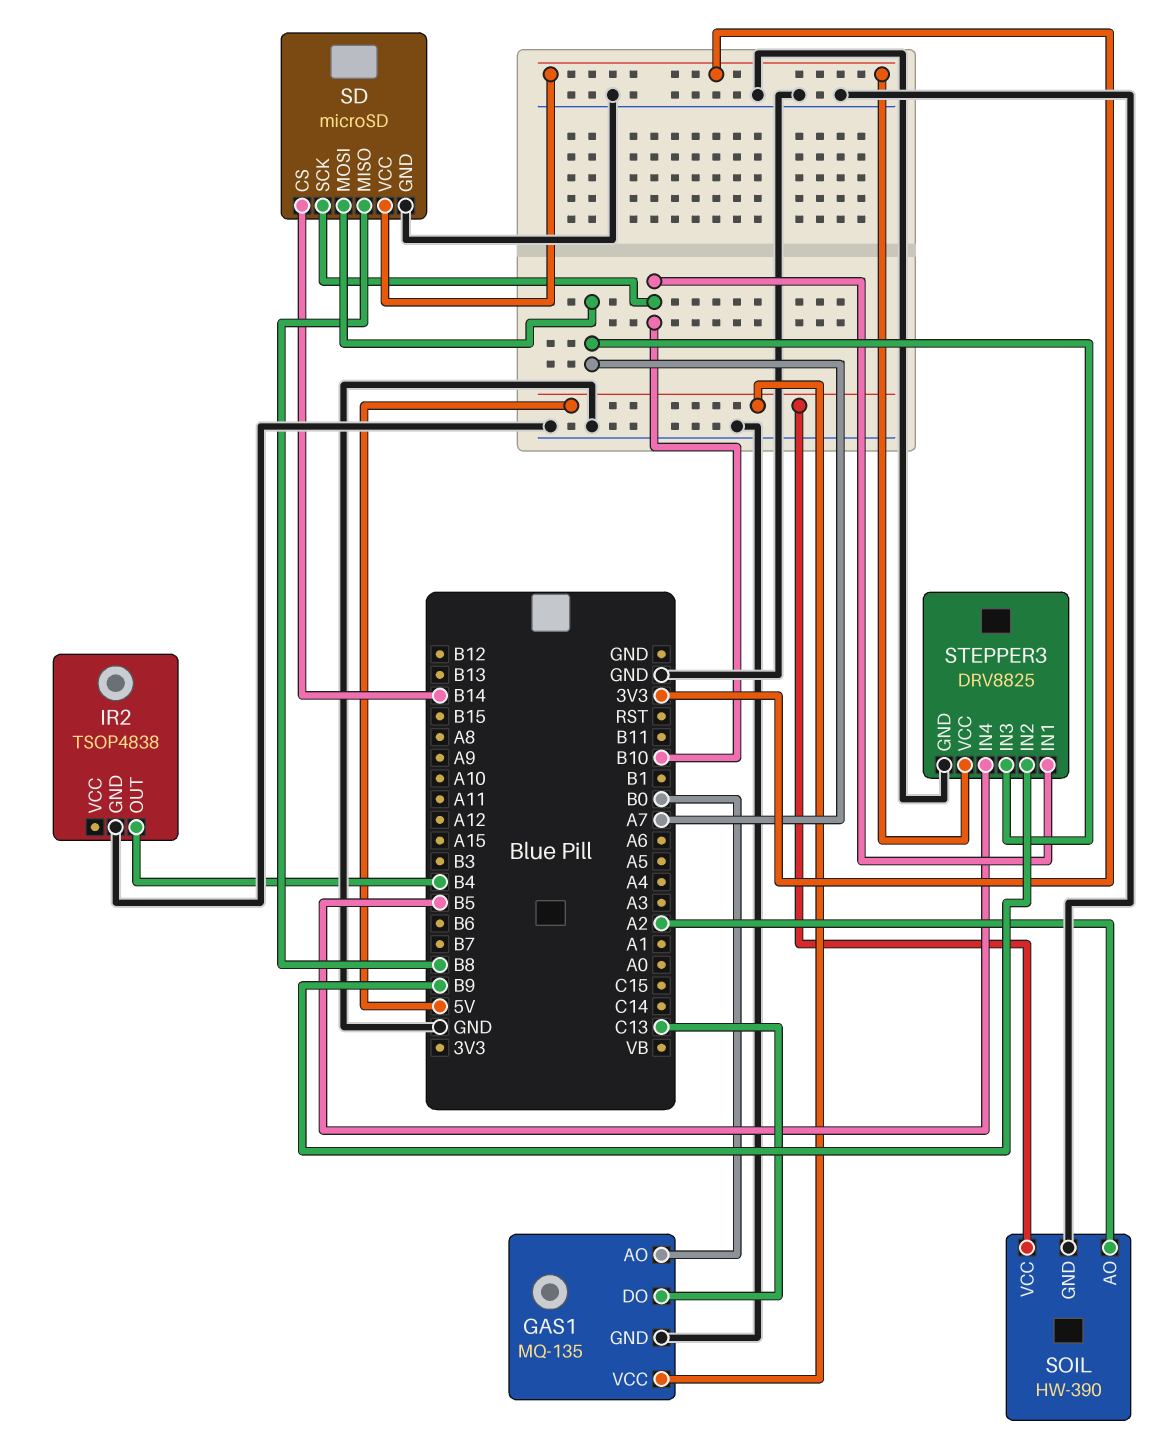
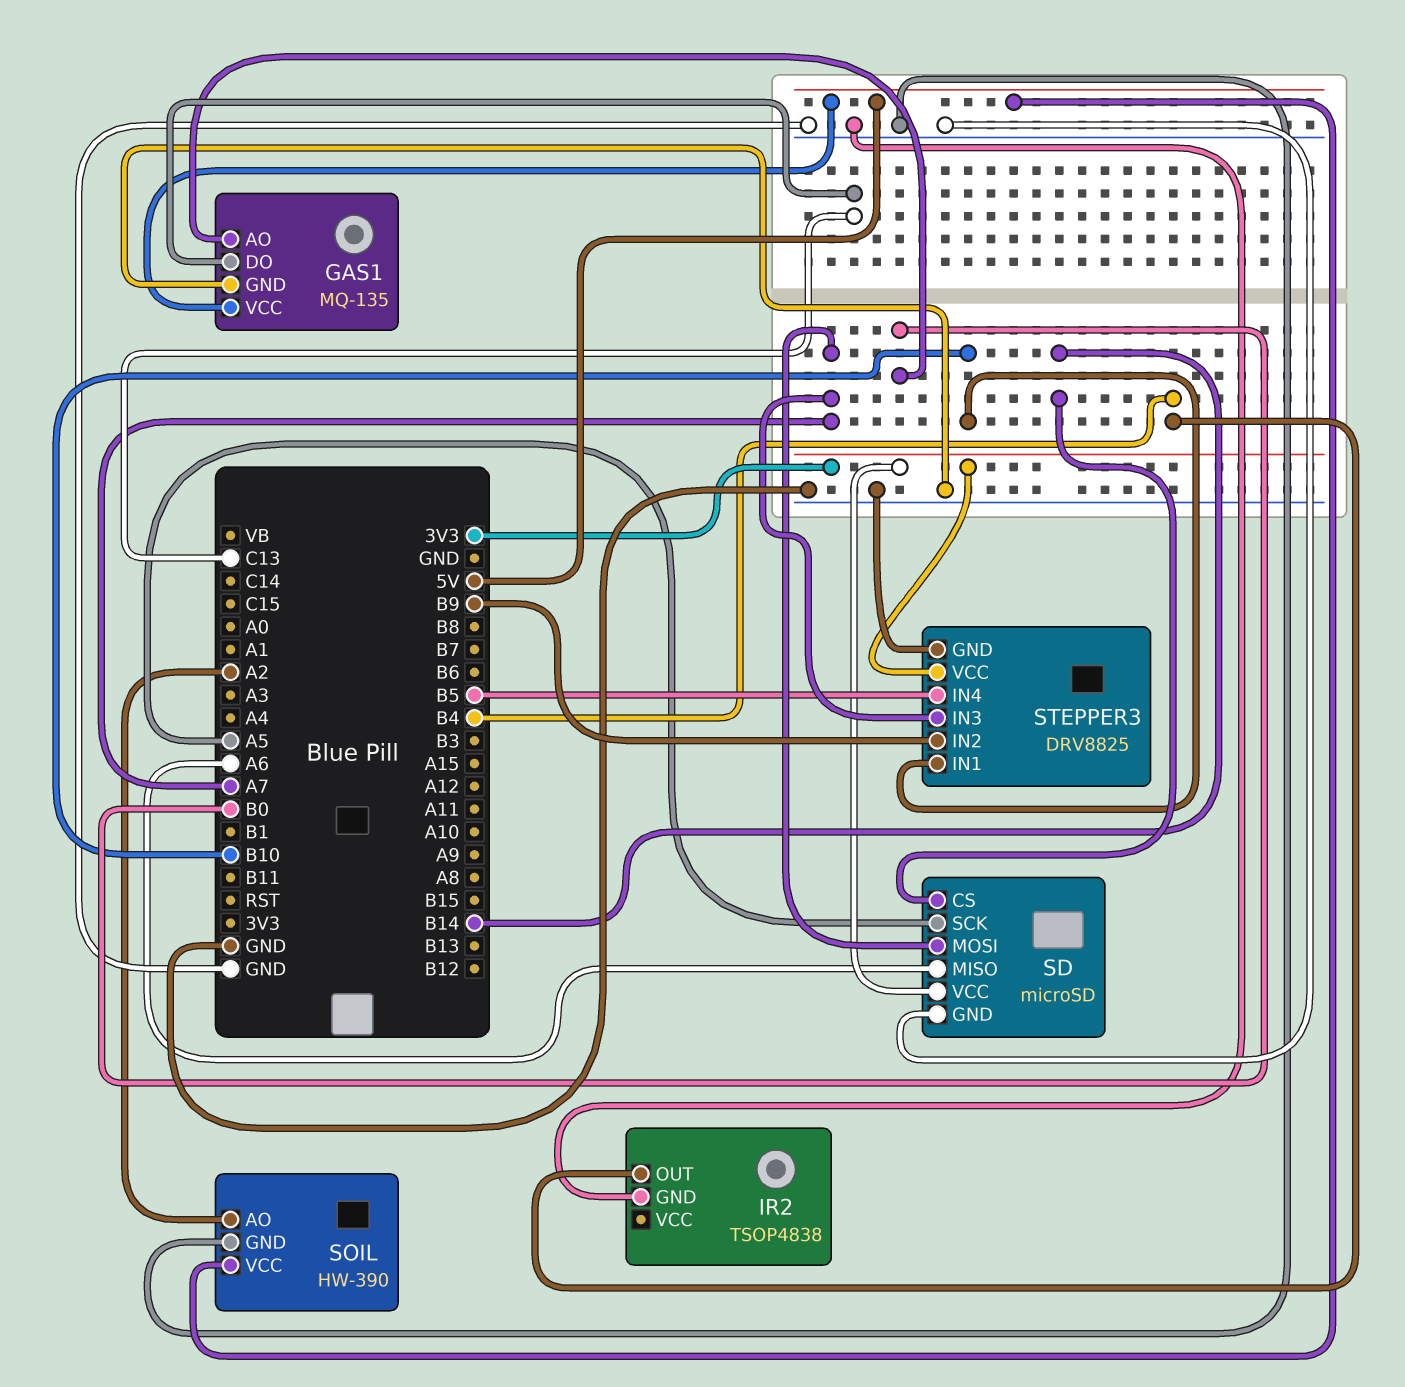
SD pin MISO: B8 -> A6
SD pin SCK: B10 -> A5

